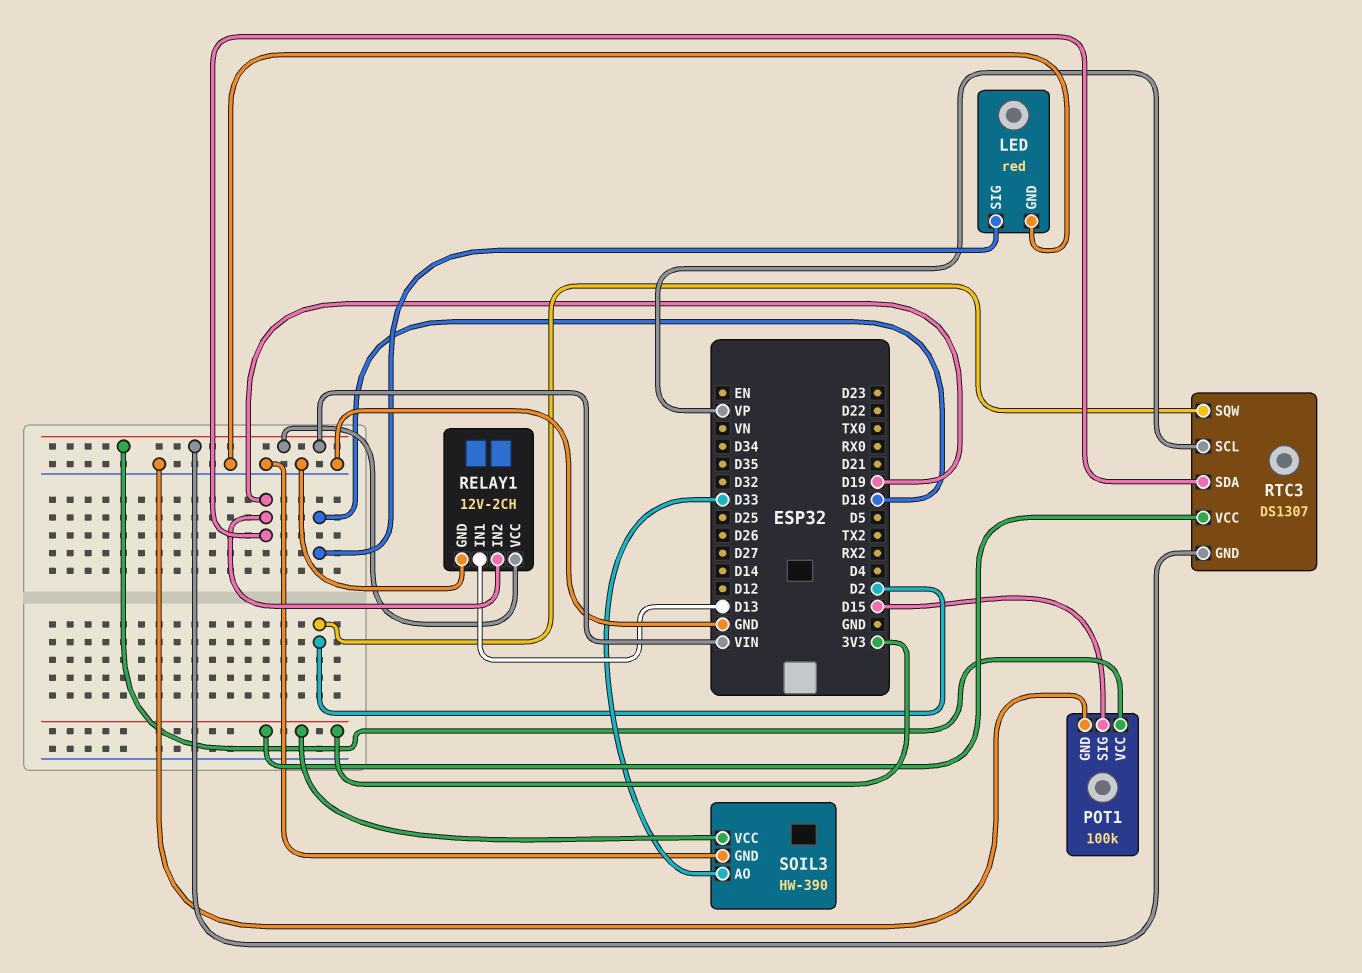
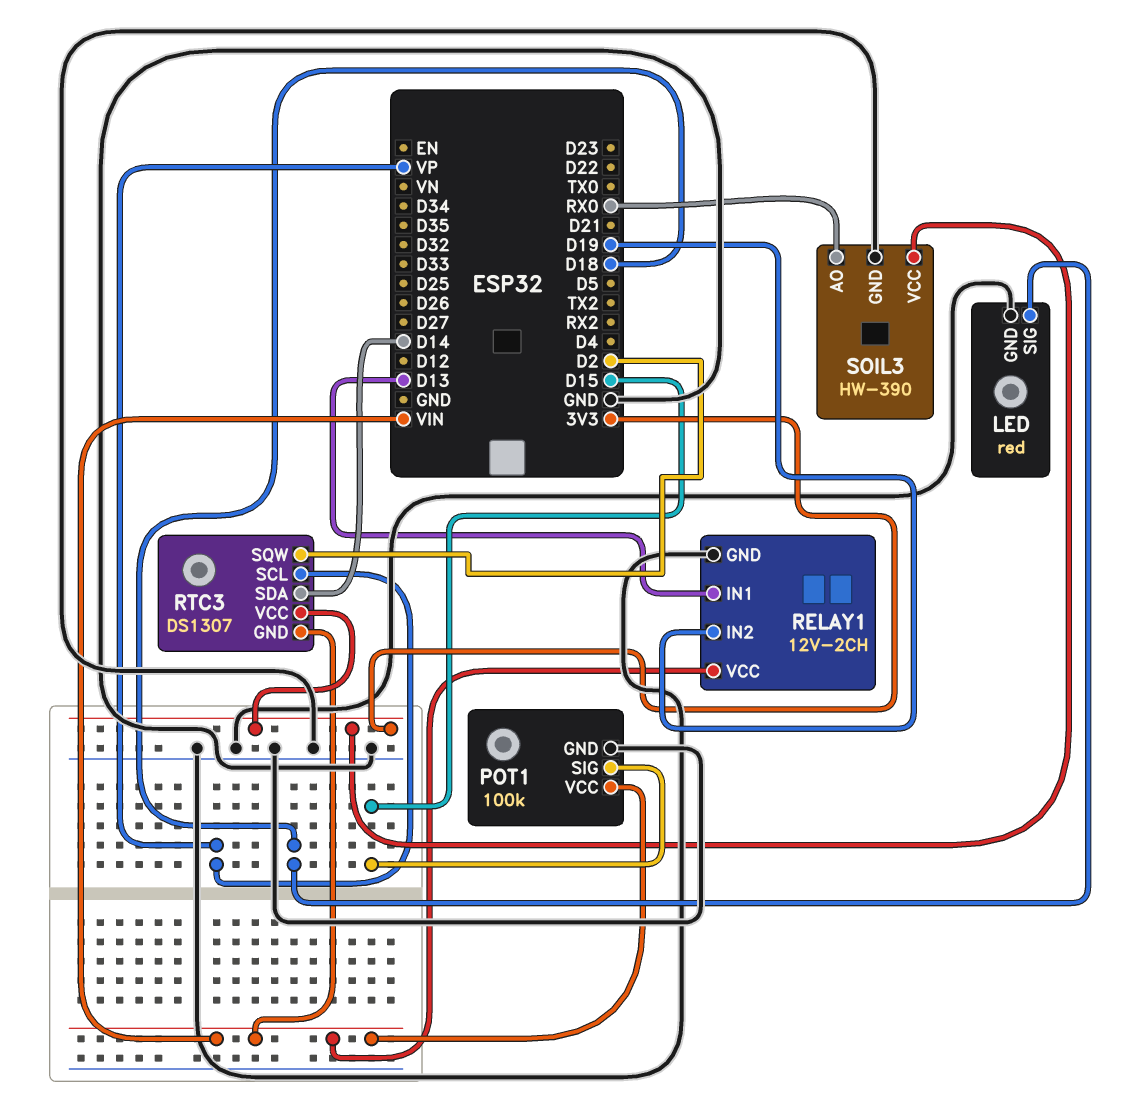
RTC3 pin SDA: D19 -> D14
SOIL3 pin AO: D33 -> RX0

